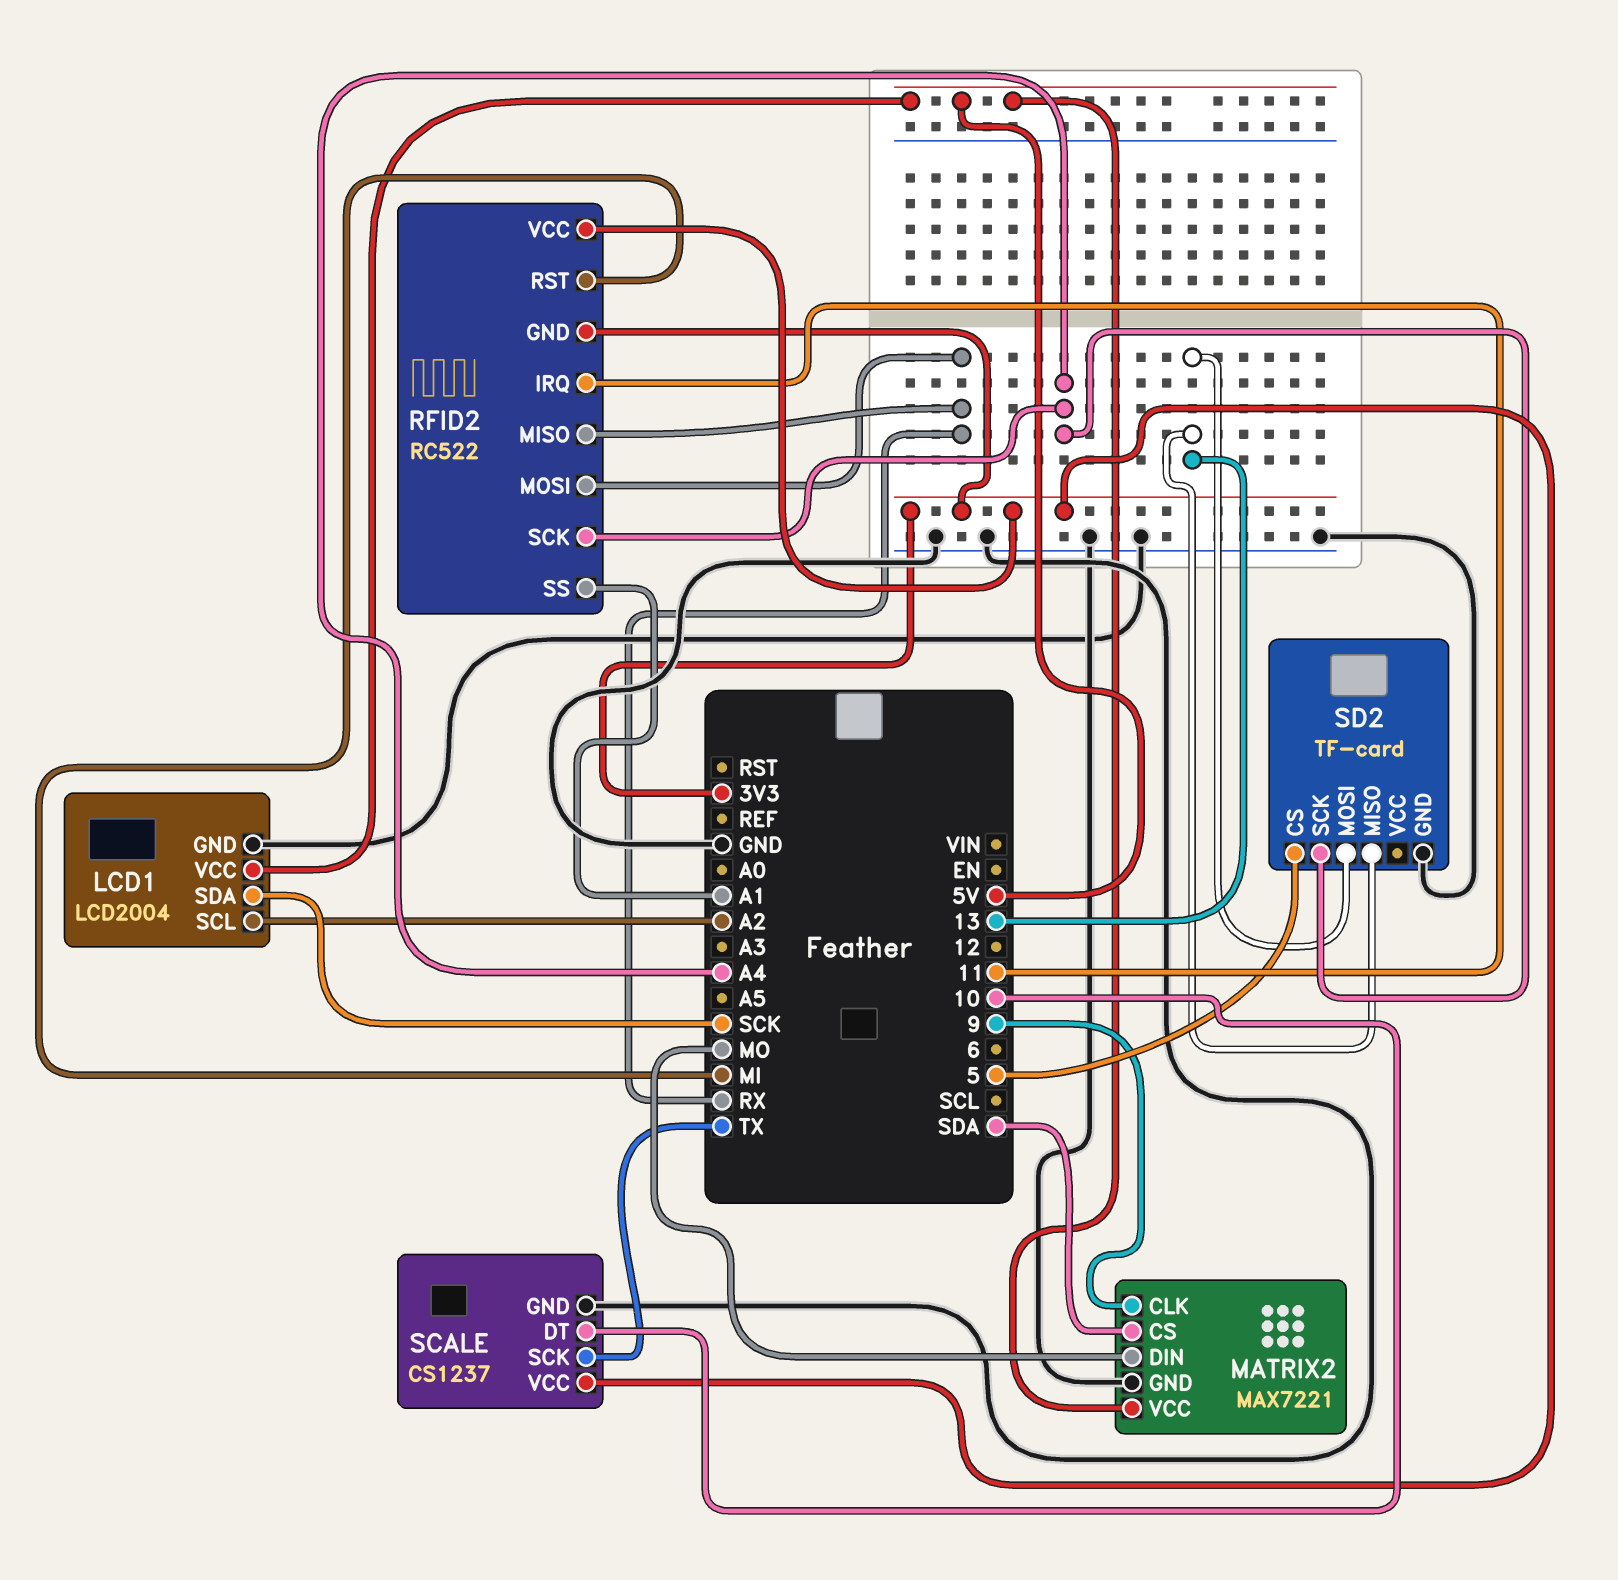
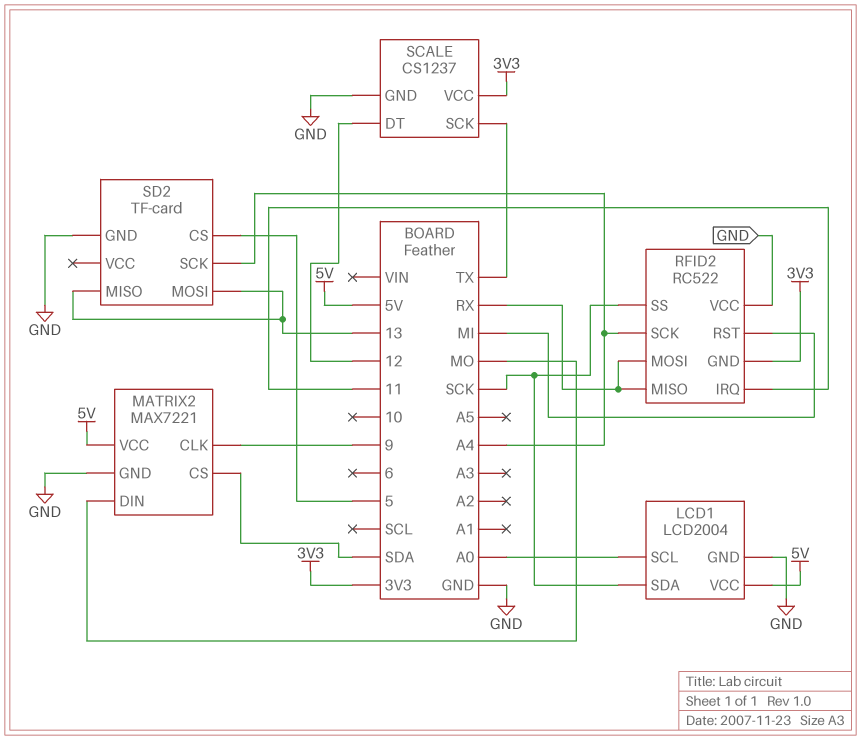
LCD1 pin SCL: A2 -> A0
RFID2 pin SS: A1 -> SCK
RFID2 pin VCC: 3V3 -> GND
SCALE pin DT: 10 -> 12

